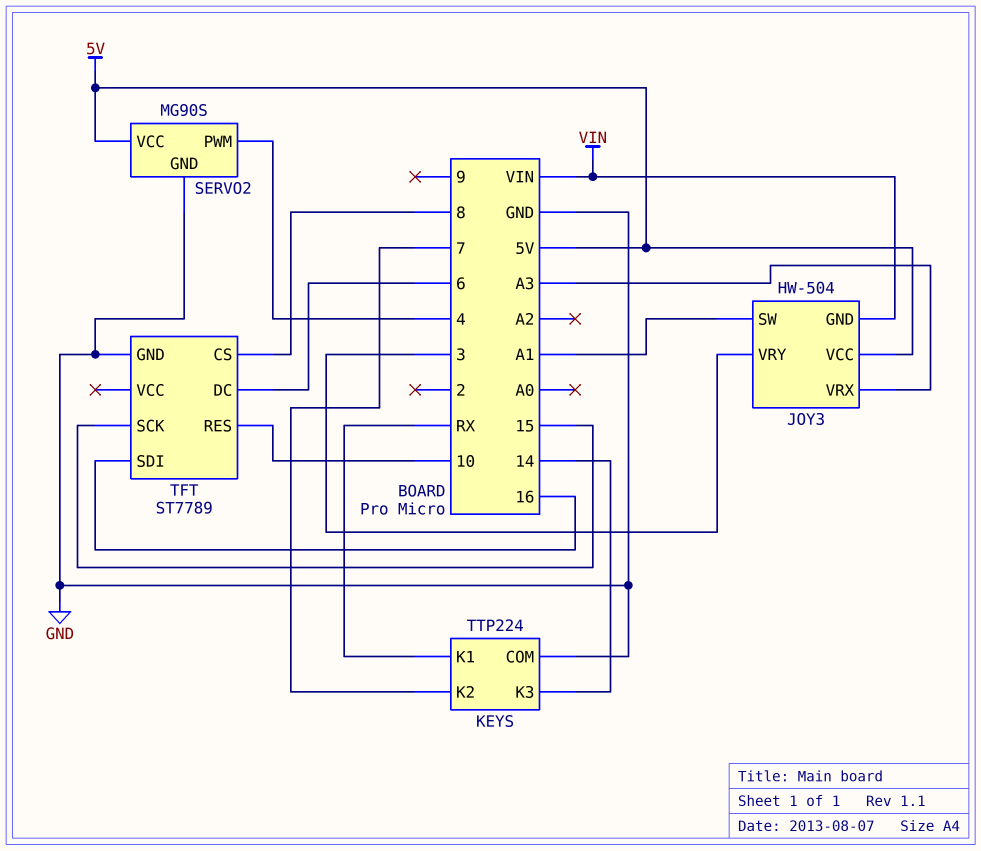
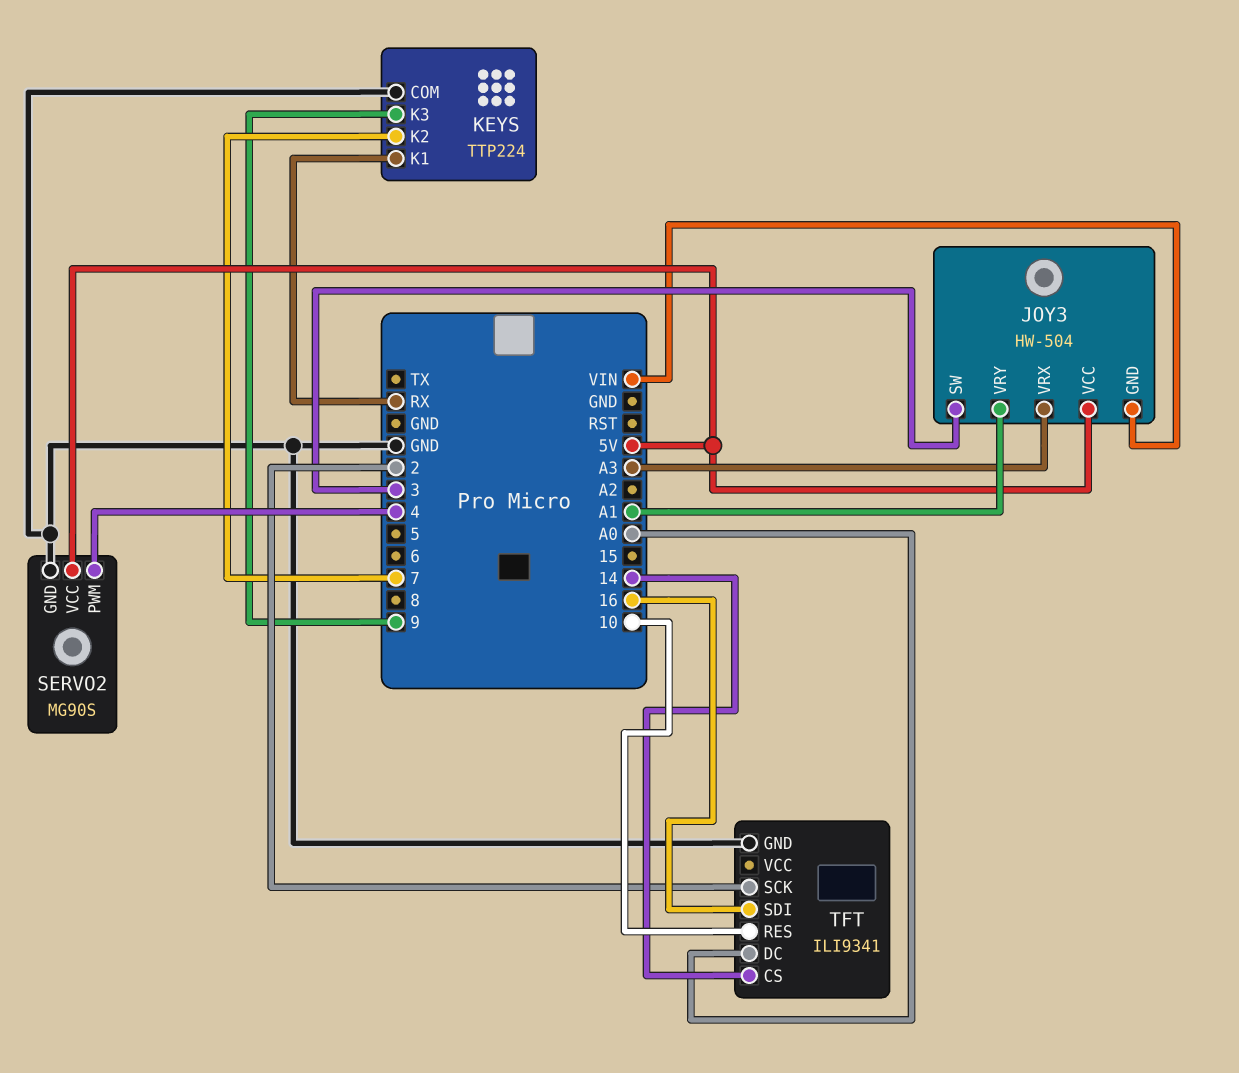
JOY3 pin SW: A1 -> 3
JOY3 pin VRY: 3 -> A1
KEYS pin K3: 14 -> 9
TFT: ST7789 -> ILI9341
TFT pin CS: 8 -> 14
TFT pin DC: 6 -> A0
TFT pin SCK: 15 -> 2

